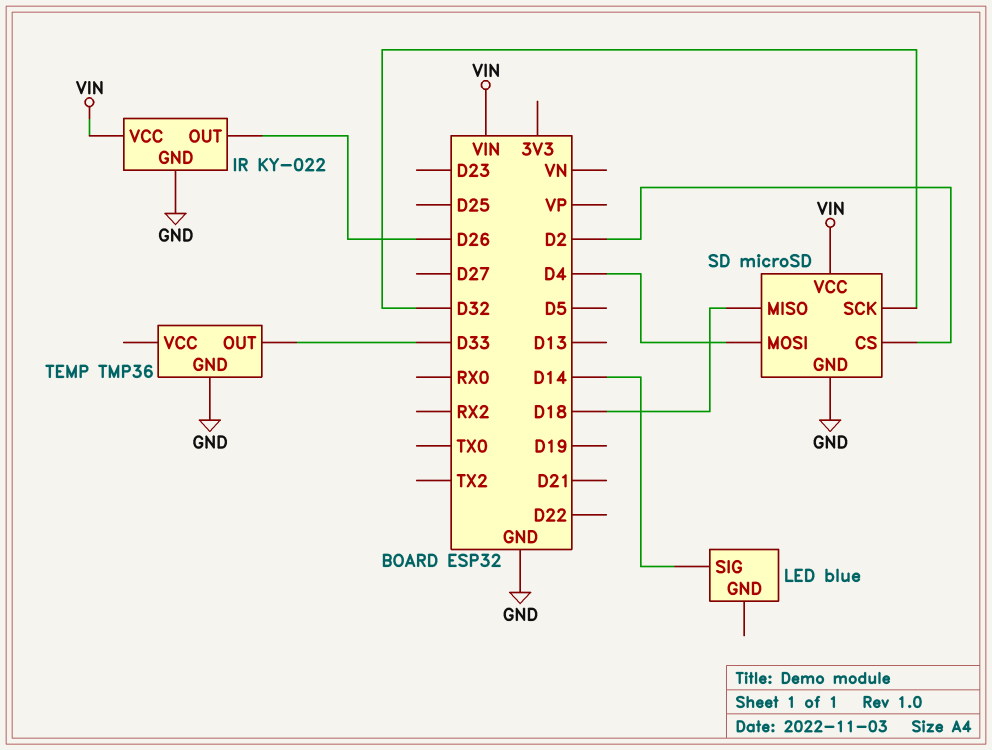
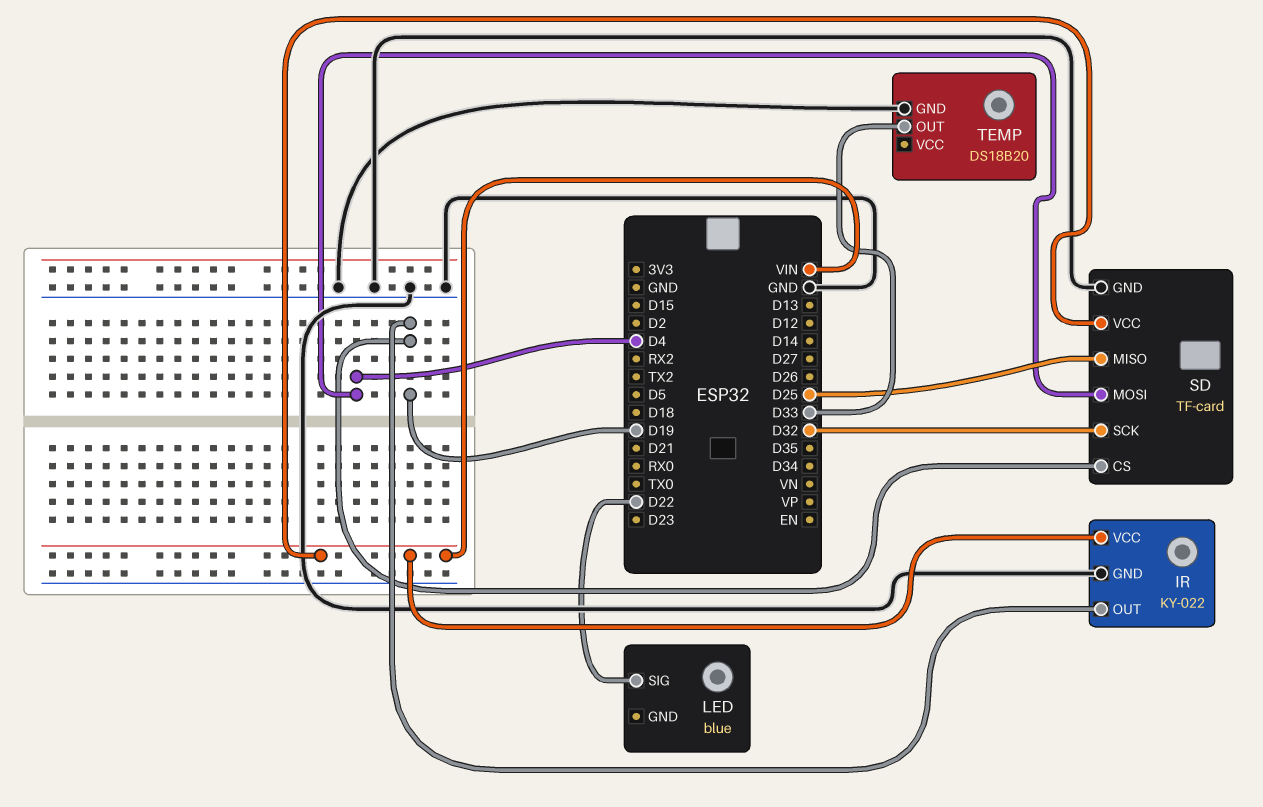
IR pin OUT: D26 -> D19
LED pin SIG: D14 -> D22
SD: microSD -> TF-card
SD pin CS: D2 -> D19
SD pin MISO: D18 -> D25
TEMP: TMP36 -> DS18B20

